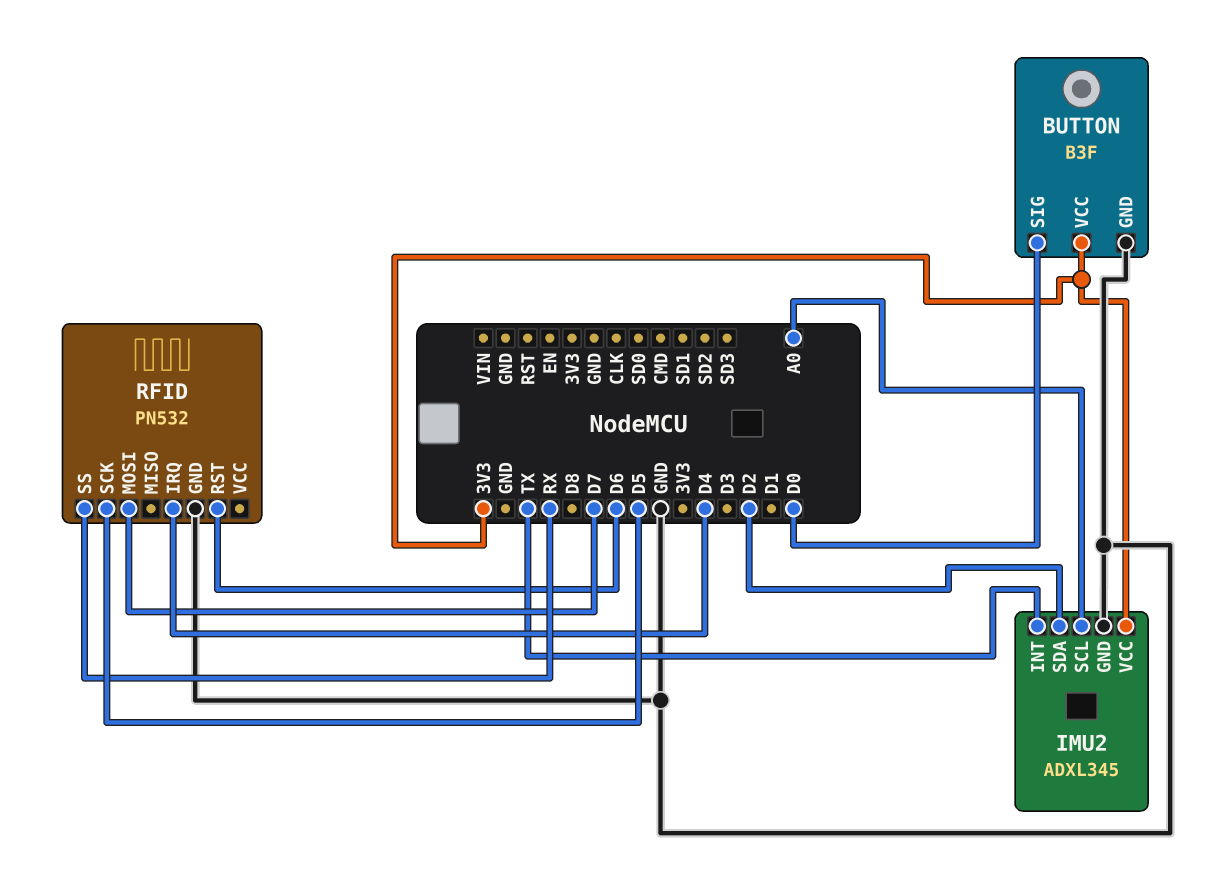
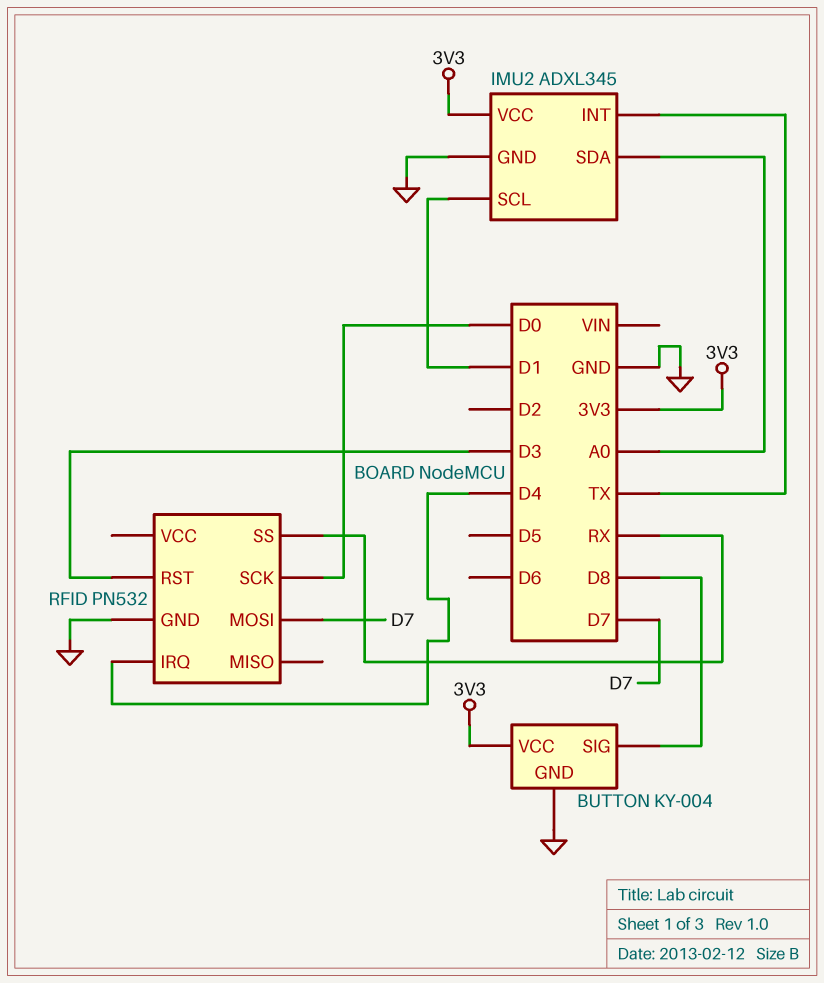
BUTTON: B3F -> KY-004
BUTTON pin SIG: D0 -> D8
IMU2 pin SCL: A0 -> D1
IMU2 pin SDA: D2 -> A0
RFID pin RST: D6 -> D3
RFID pin SCK: D5 -> D0

